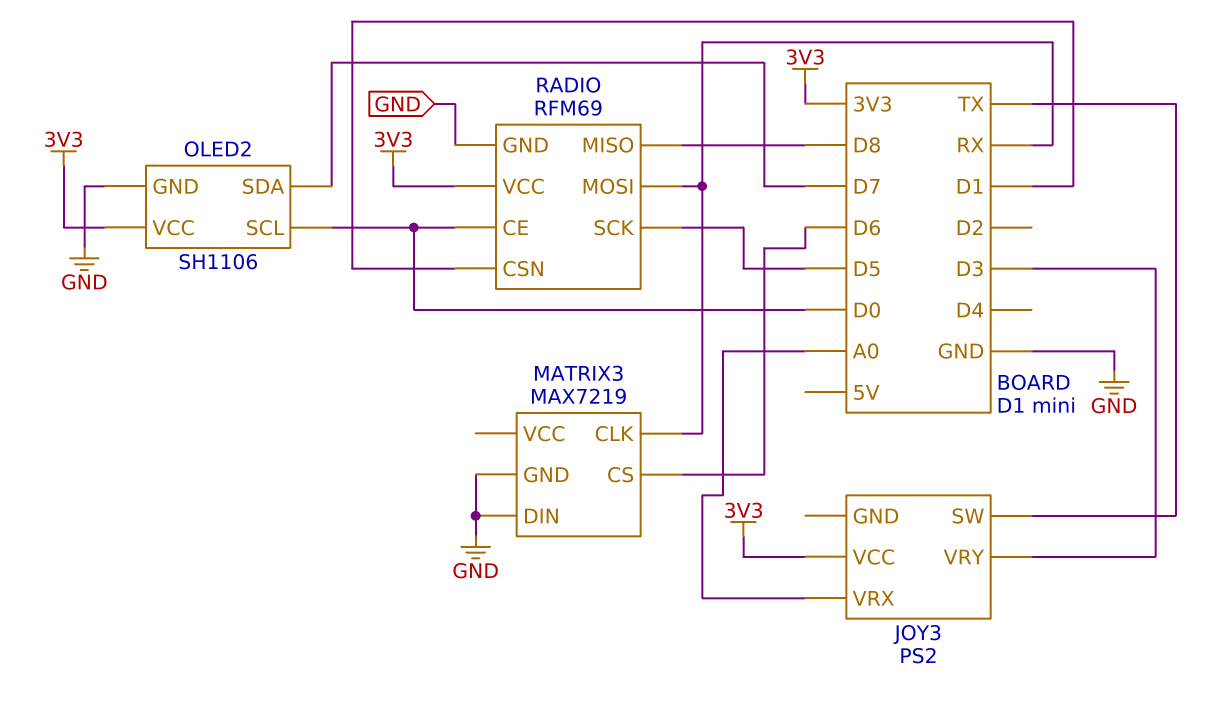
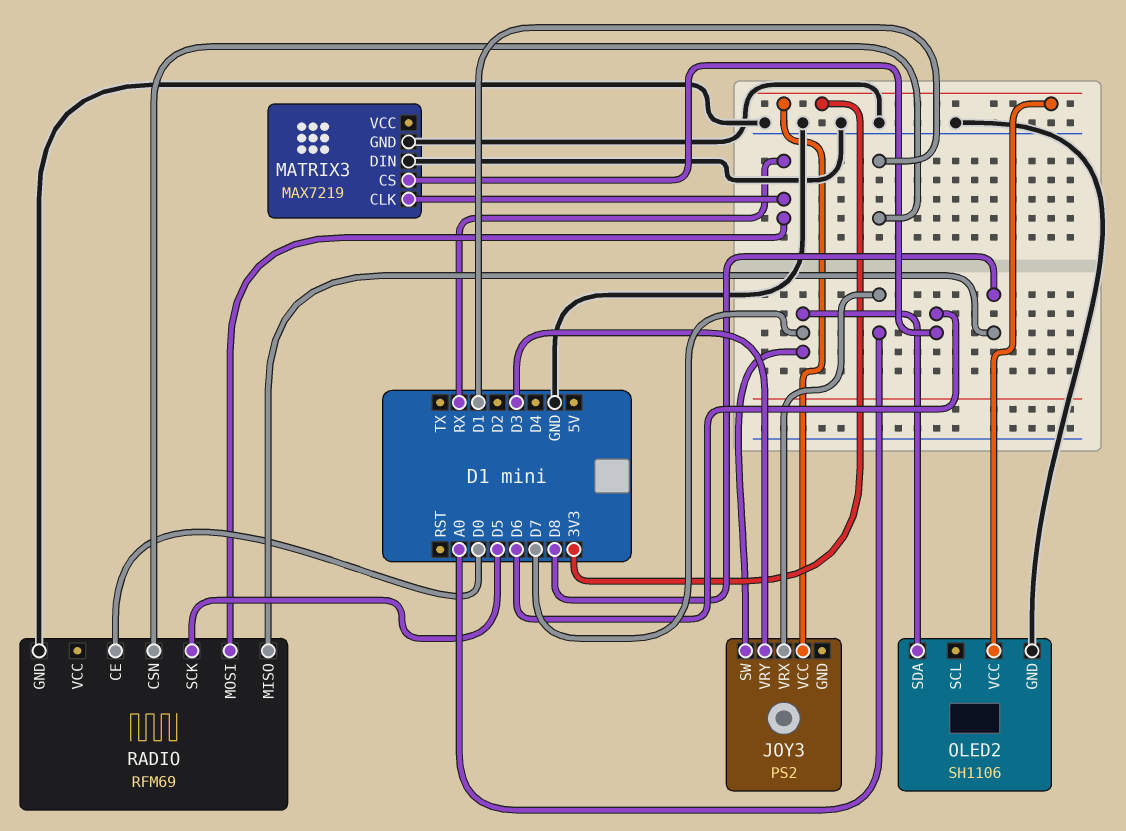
JOY3 pin SW: TX -> D7
OLED2 pin SCL: D0 -> none
RADIO pin VCC: 3V3 -> none

